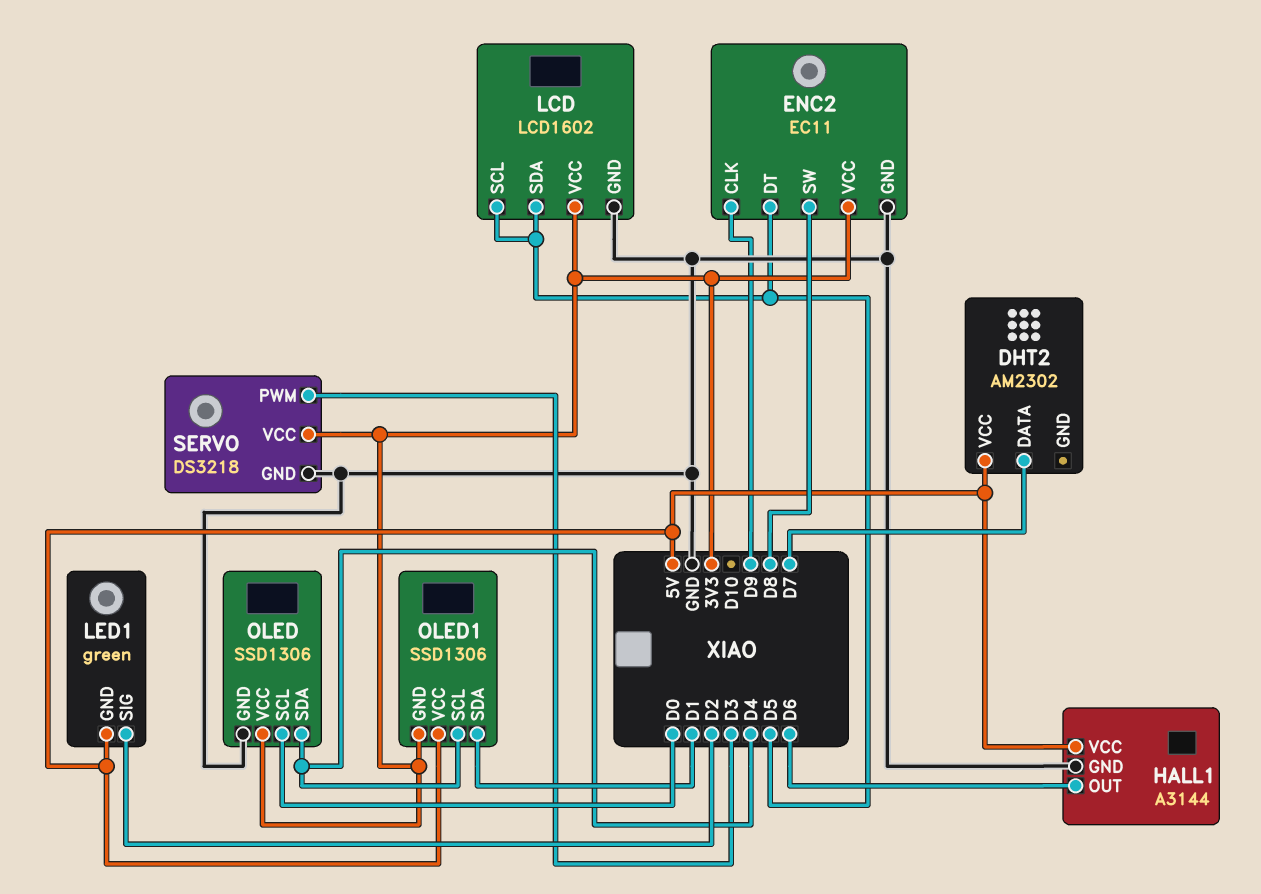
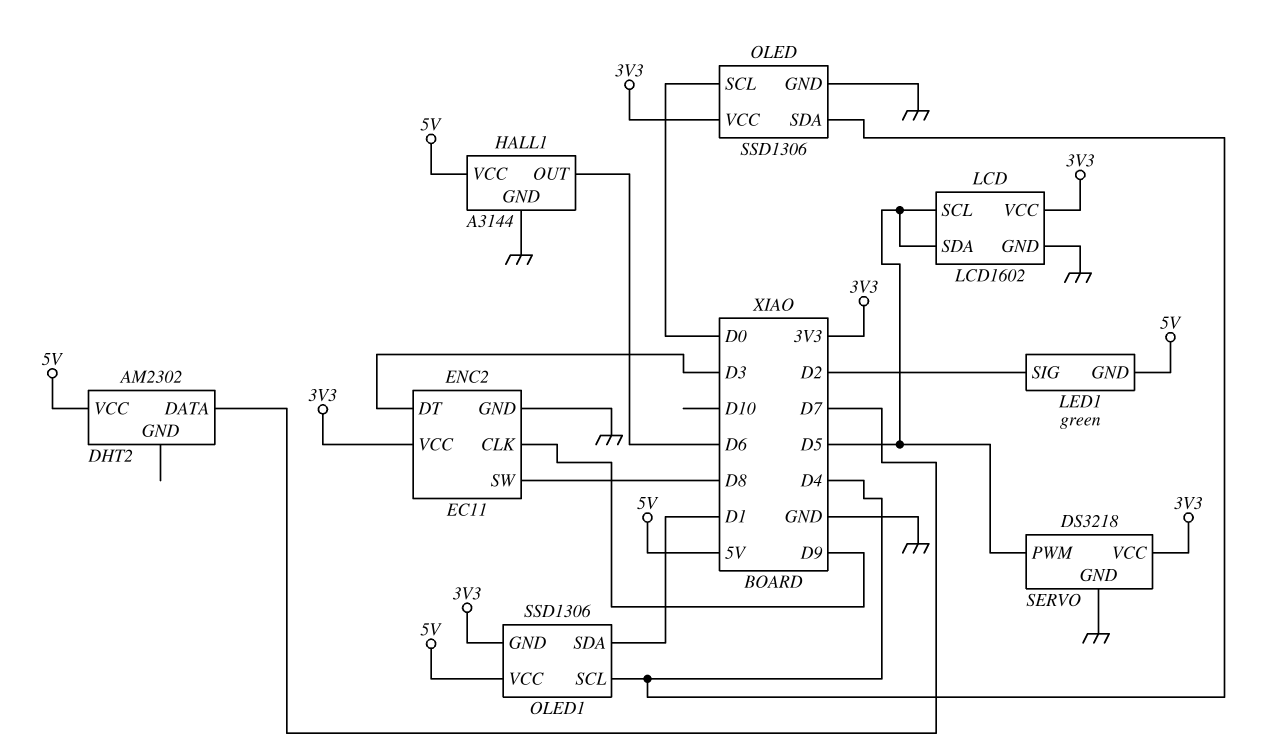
ENC2 pin DT: D5 -> D3
SERVO pin PWM: D3 -> D5

